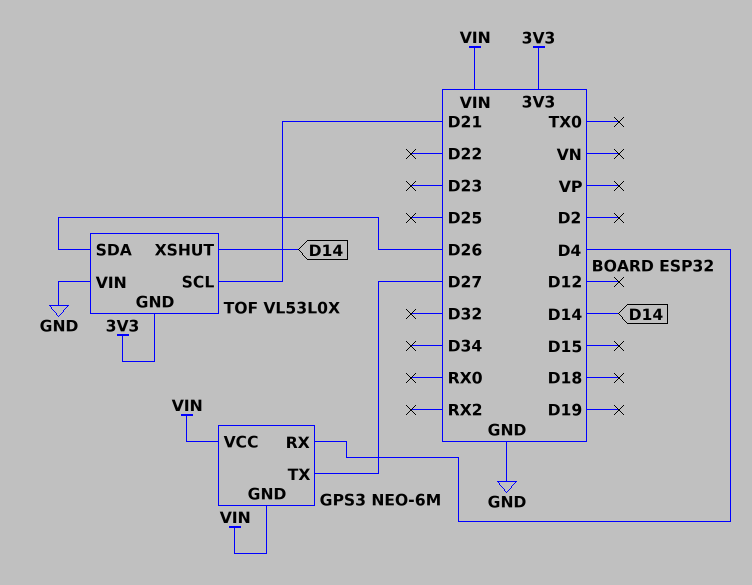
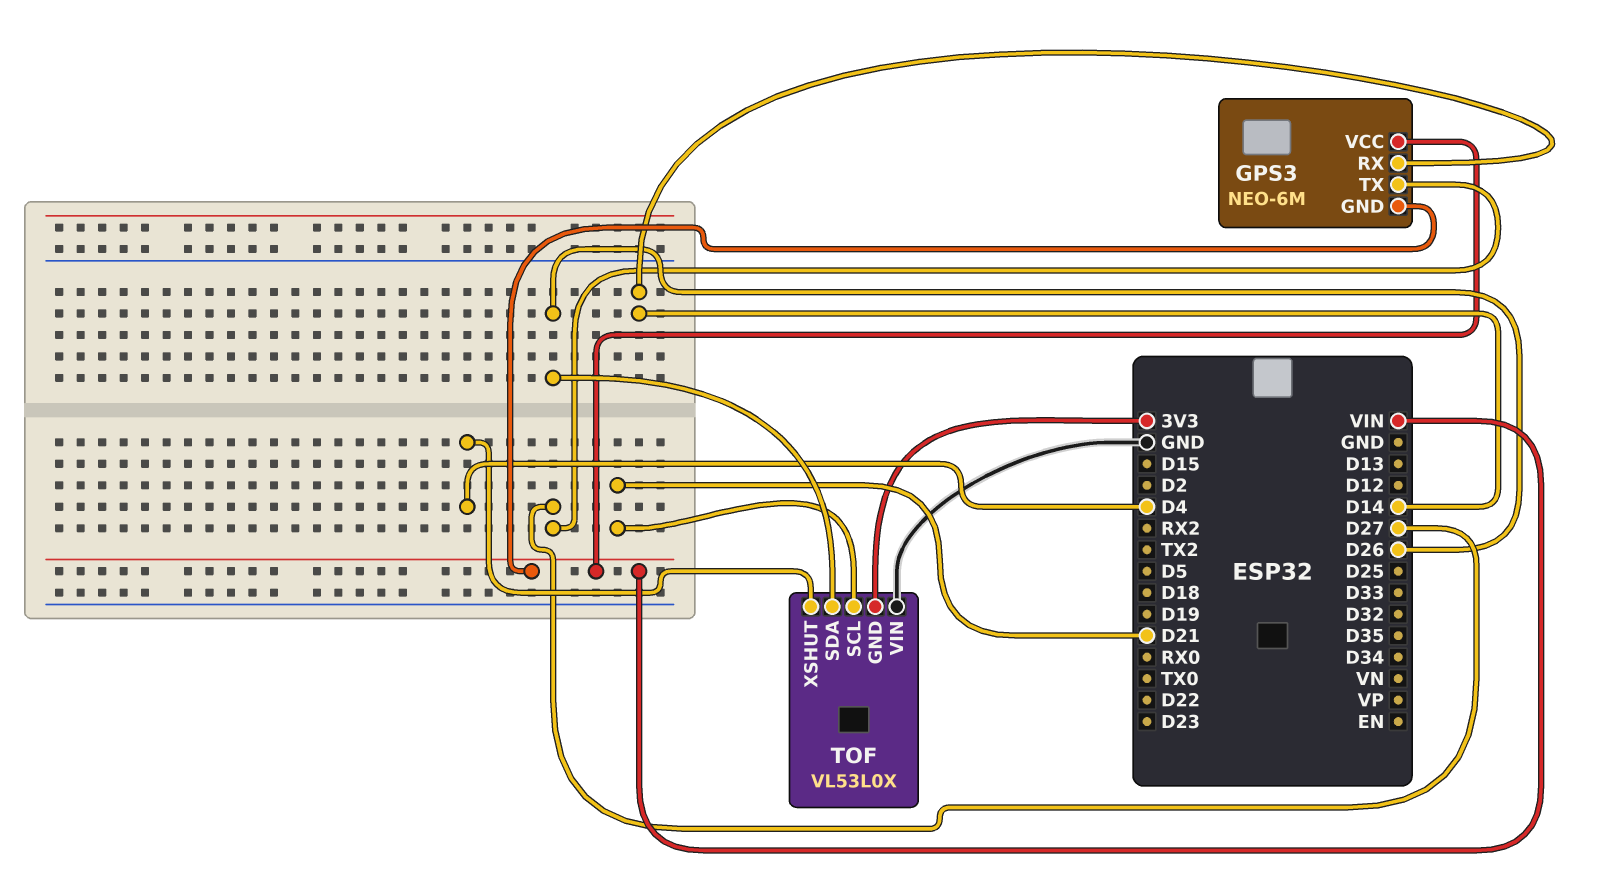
GPS3 pin RX: D4 -> D14
TOF pin XSHUT: D14 -> D4

